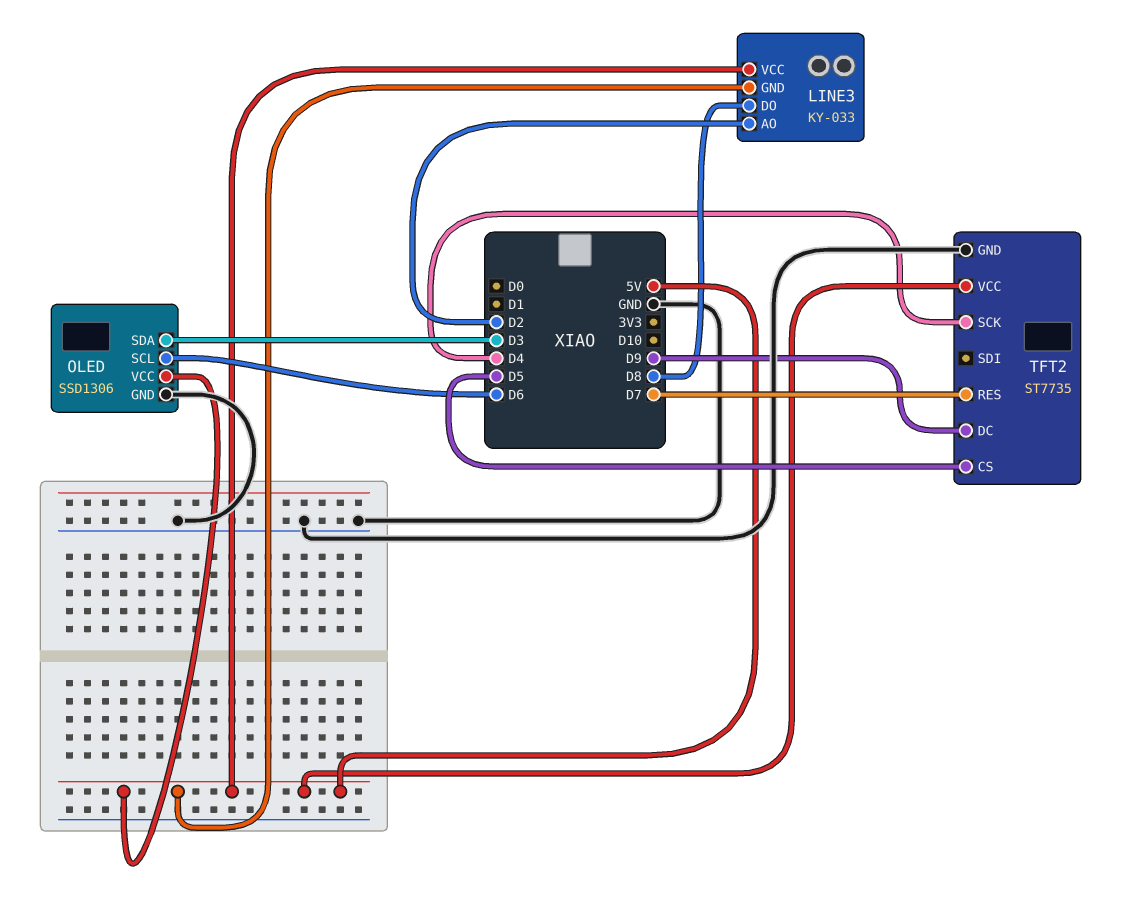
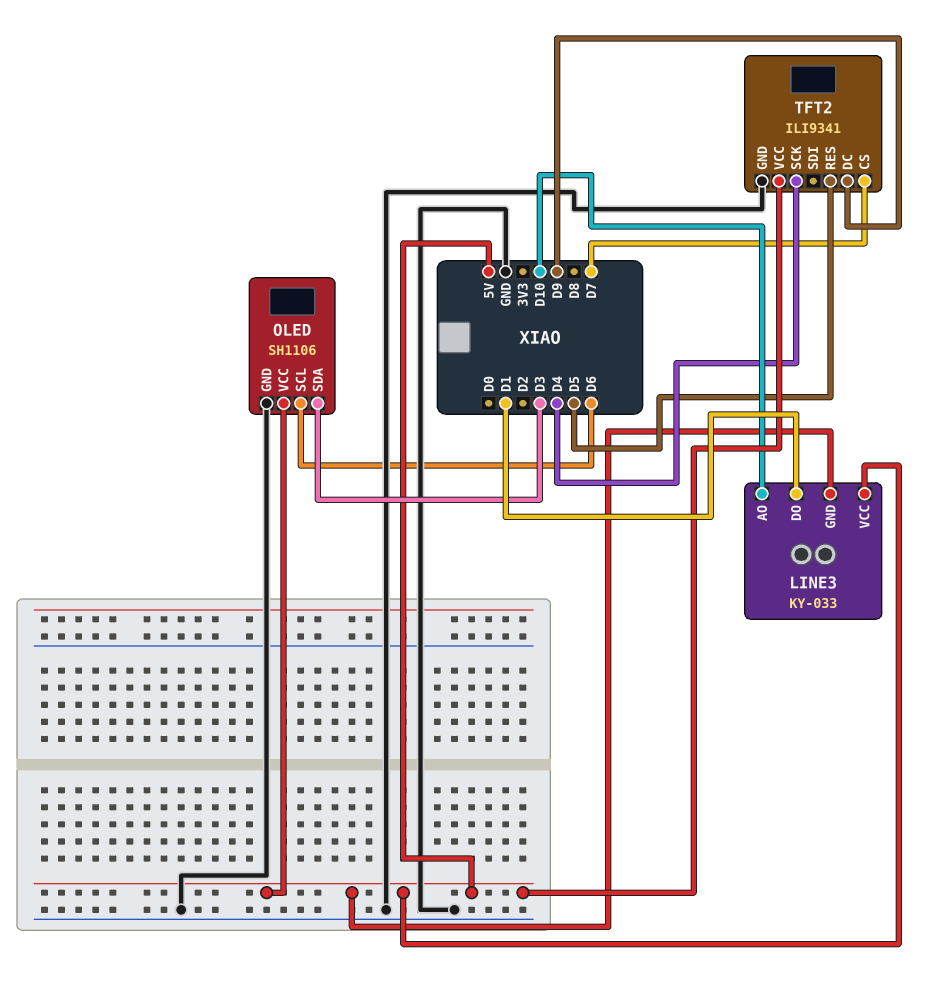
LINE3 pin AO: D2 -> D10
LINE3 pin DO: D8 -> D1
OLED: SSD1306 -> SH1106
TFT2: ST7735 -> ILI9341
TFT2 pin CS: D5 -> D7
TFT2 pin RES: D7 -> D5

